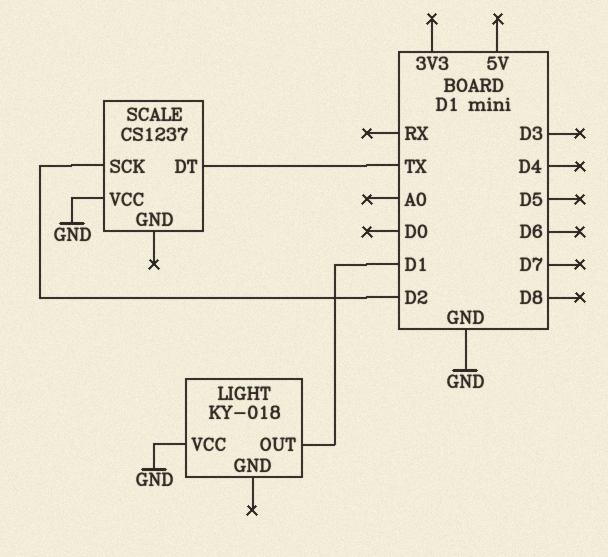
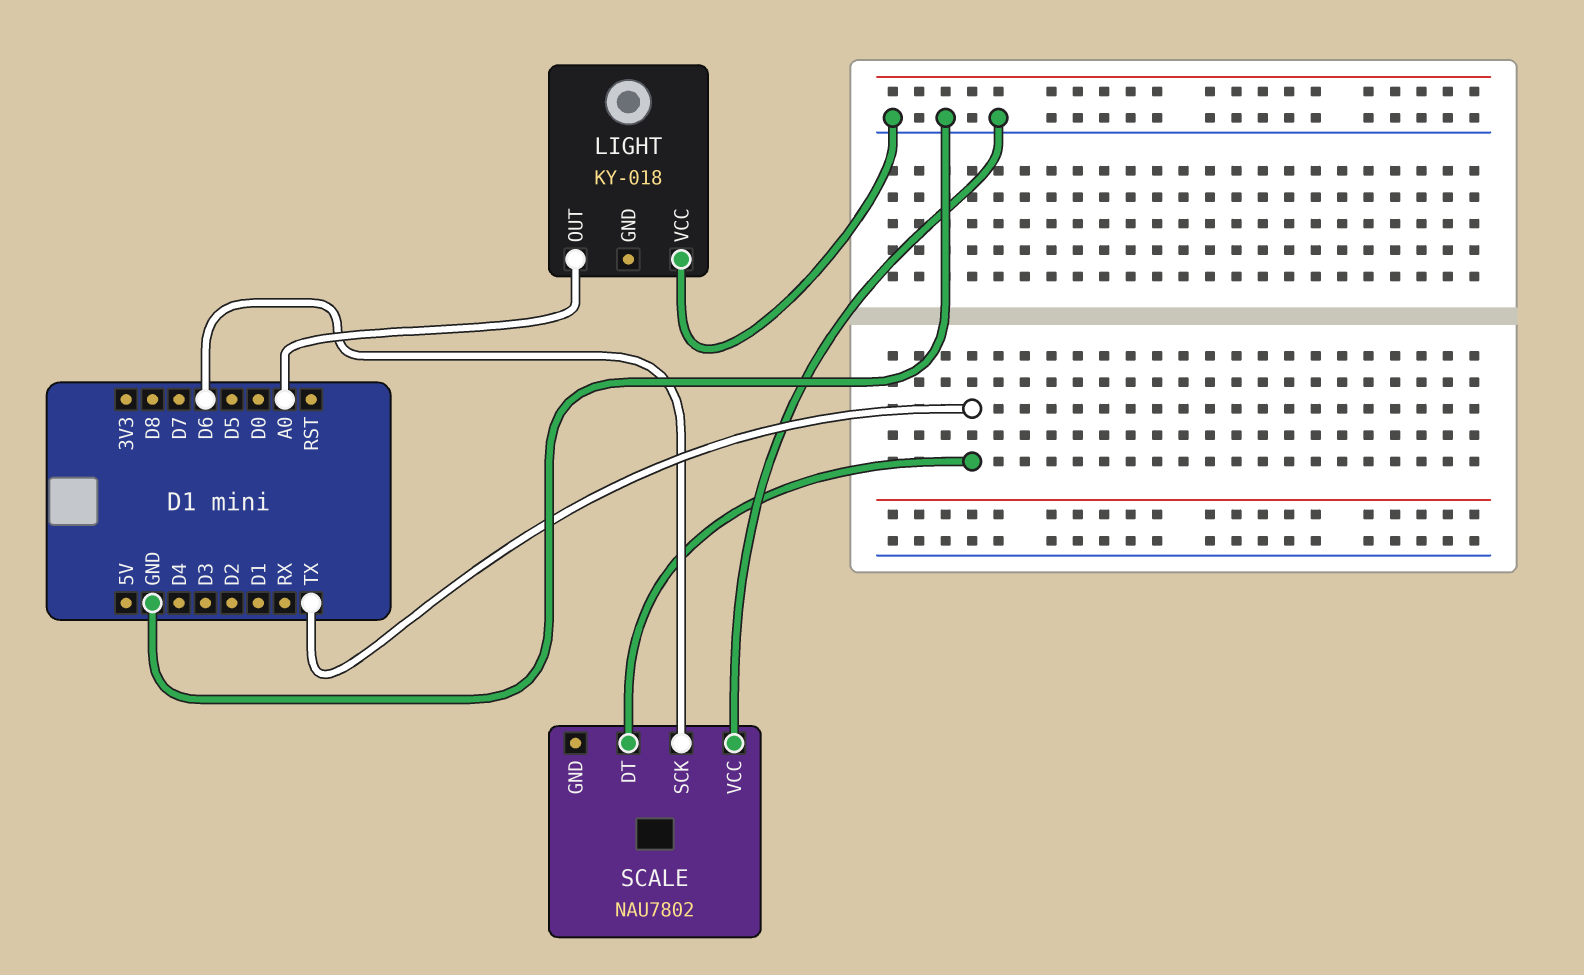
LIGHT pin OUT: D1 -> A0
SCALE: CS1237 -> NAU7802
SCALE pin SCK: D2 -> D6

